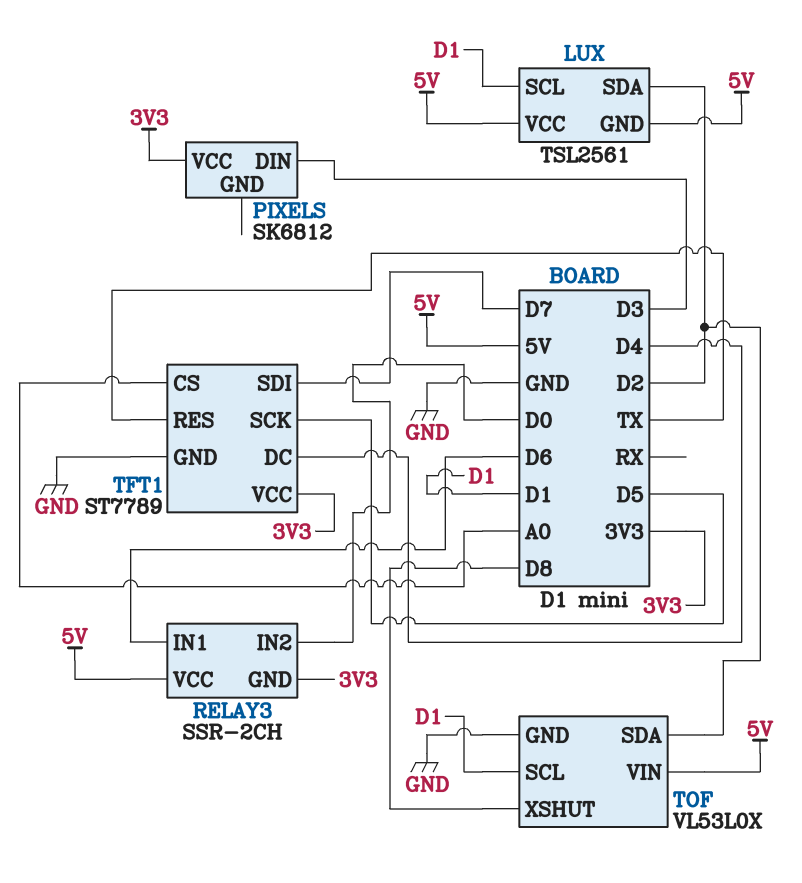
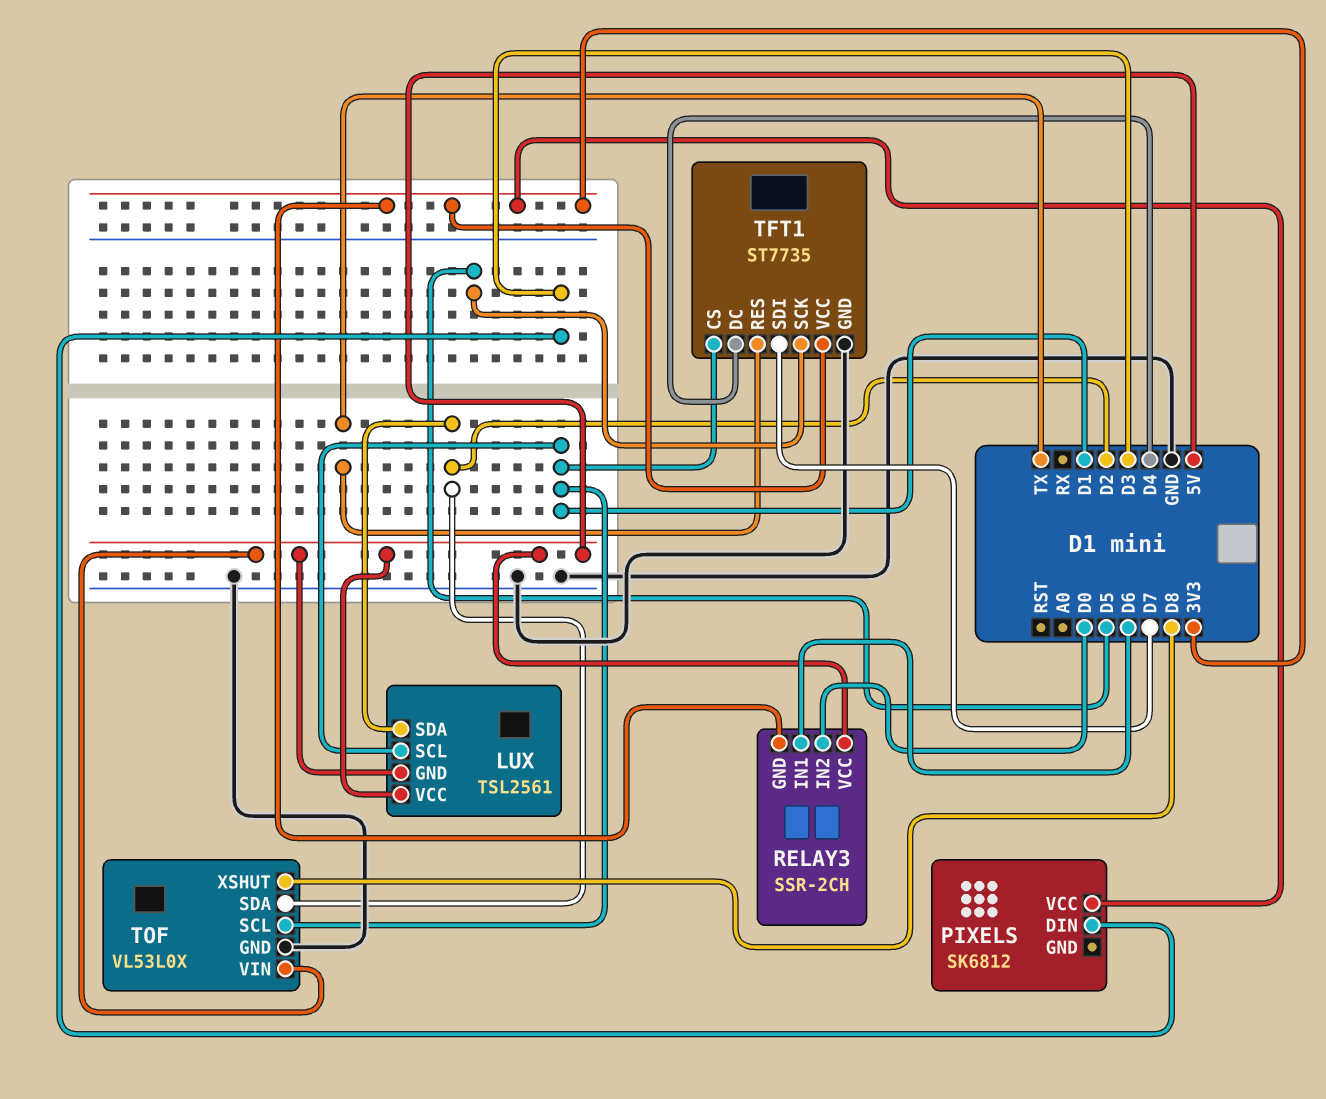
TFT1: ST7789 -> ST7735
TFT1 pin CS: A0 -> D1

